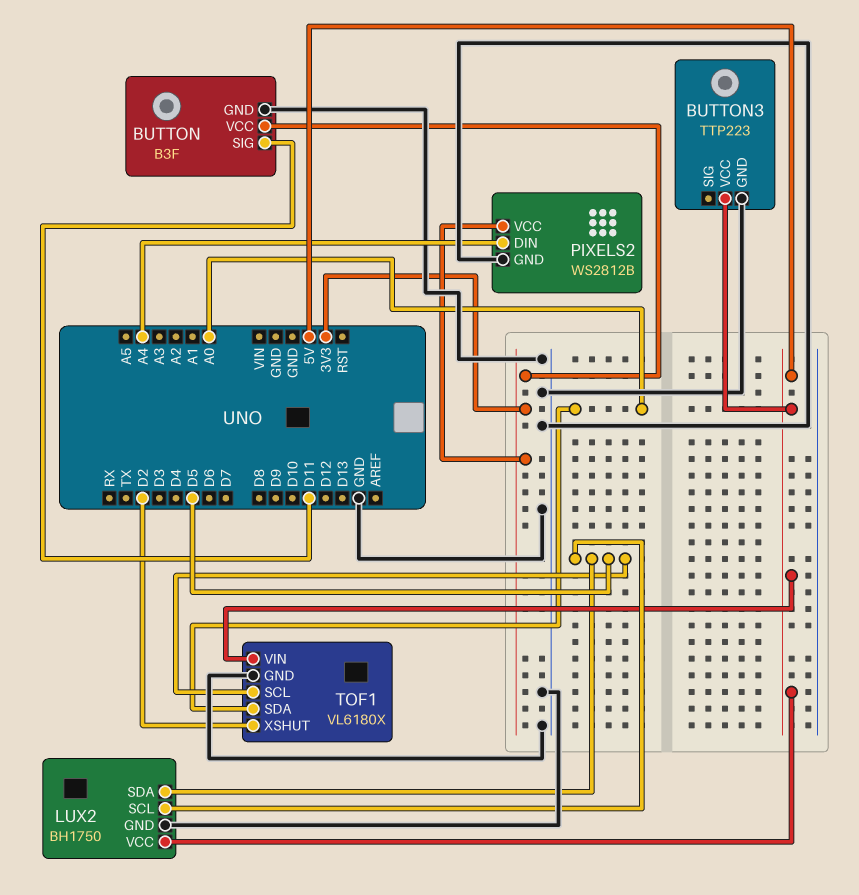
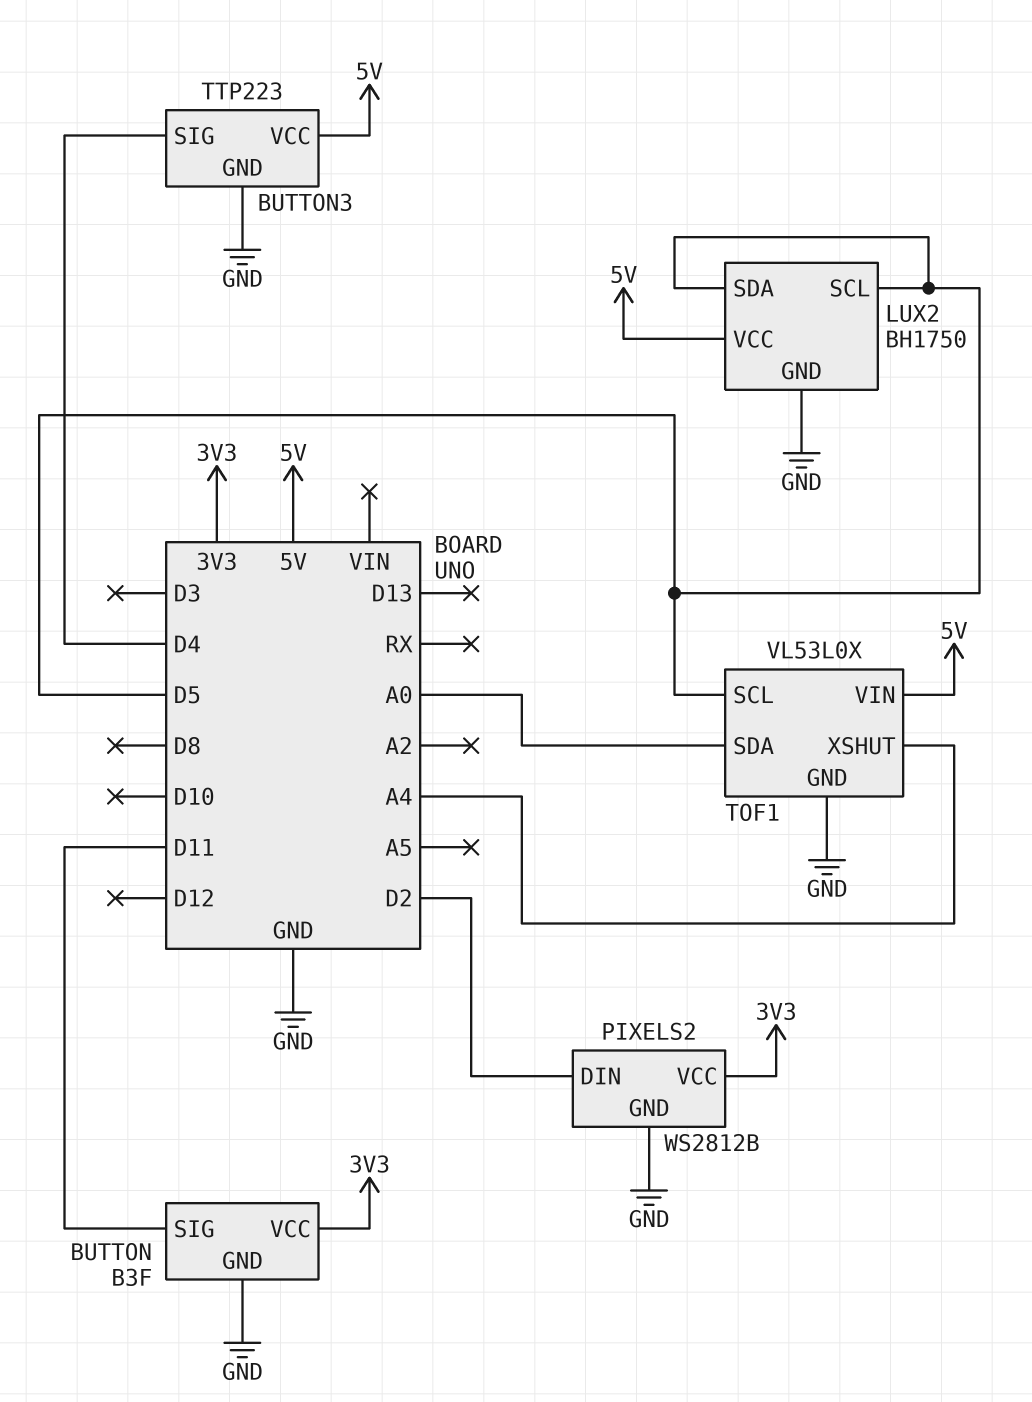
BUTTON3 pin SIG: none -> D4
PIXELS2 pin DIN: A4 -> D2
TOF1: VL6180X -> VL53L0X
TOF1 pin XSHUT: D2 -> A4

